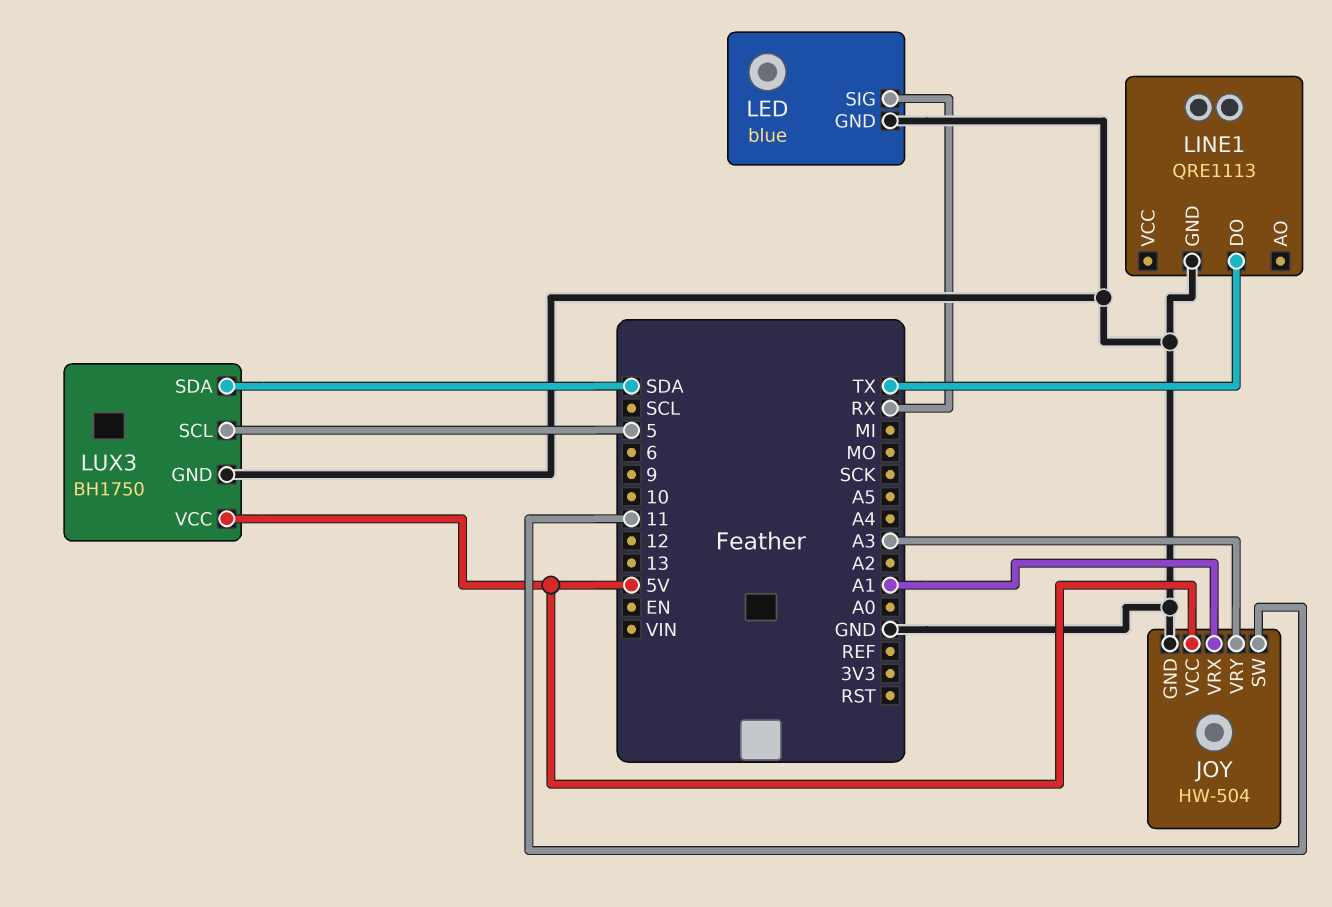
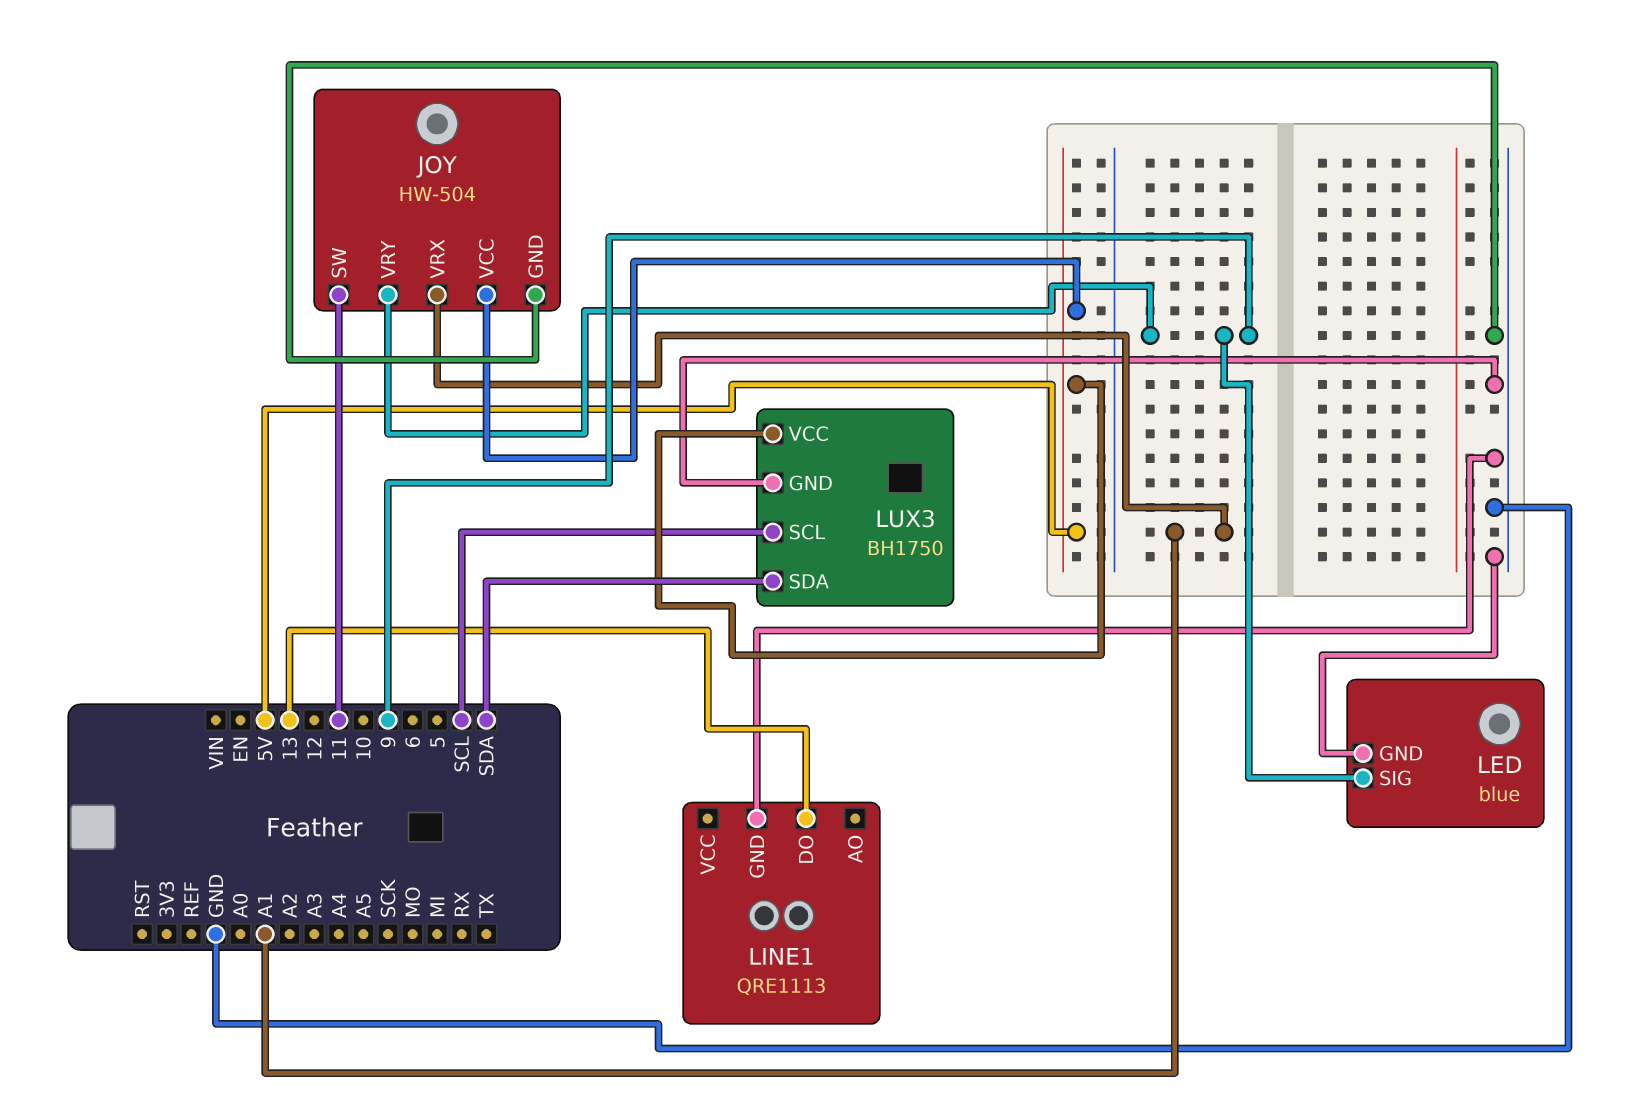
JOY pin VRY: A3 -> 9
LED pin SIG: RX -> 9
LINE1 pin DO: TX -> 13
LUX3 pin SCL: 5 -> SCL

